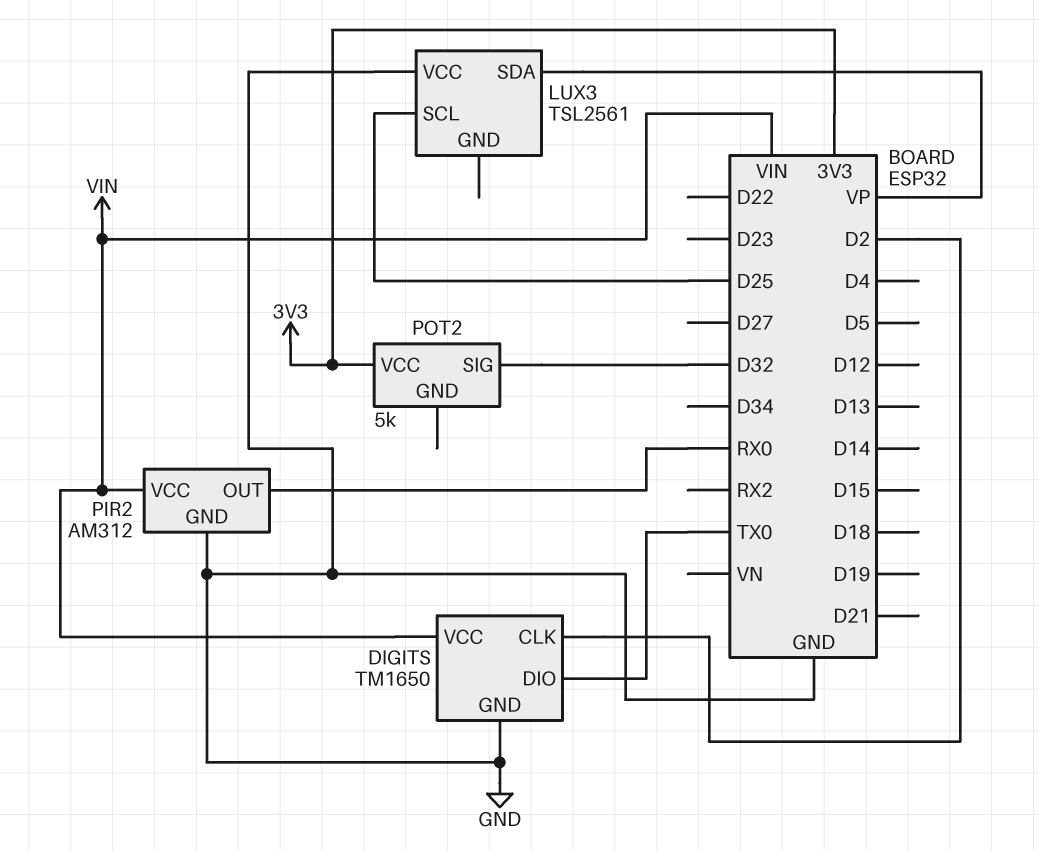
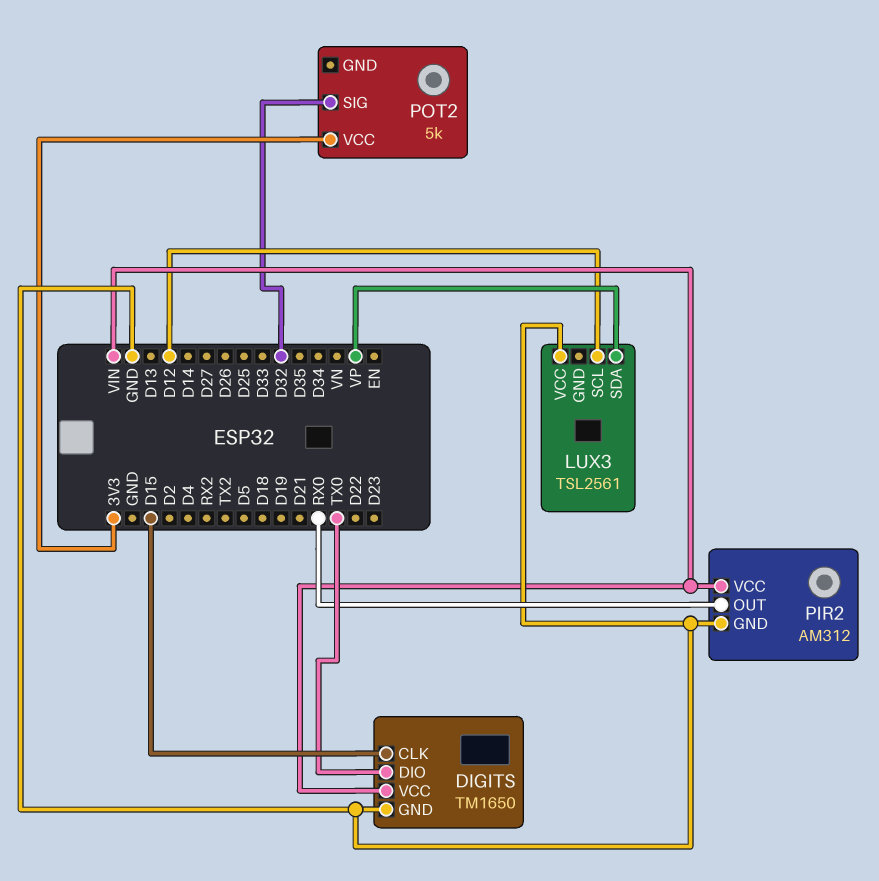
DIGITS pin CLK: D2 -> D15
LUX3 pin SCL: D25 -> D12

